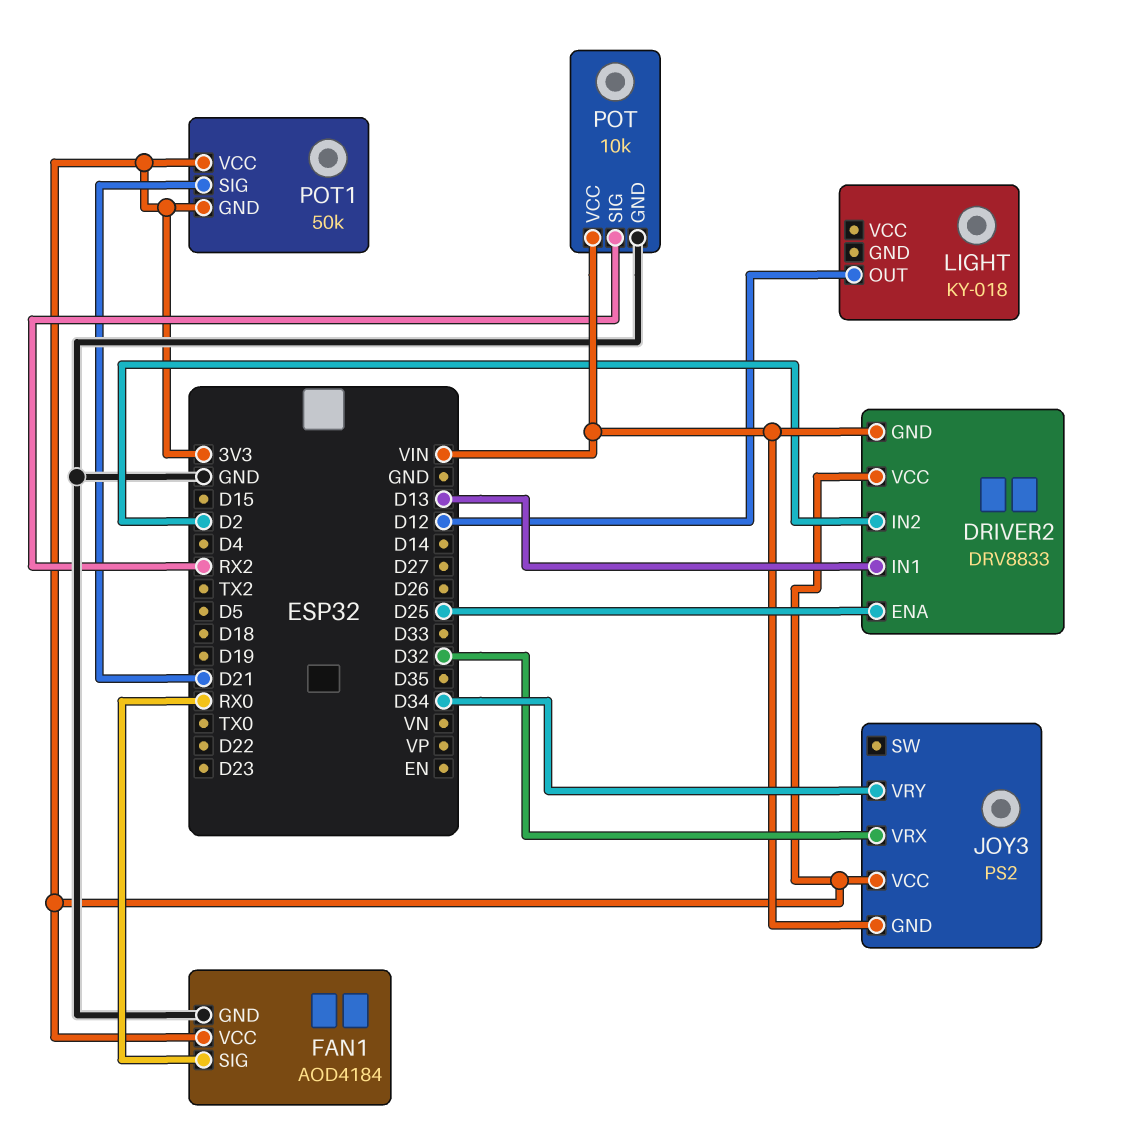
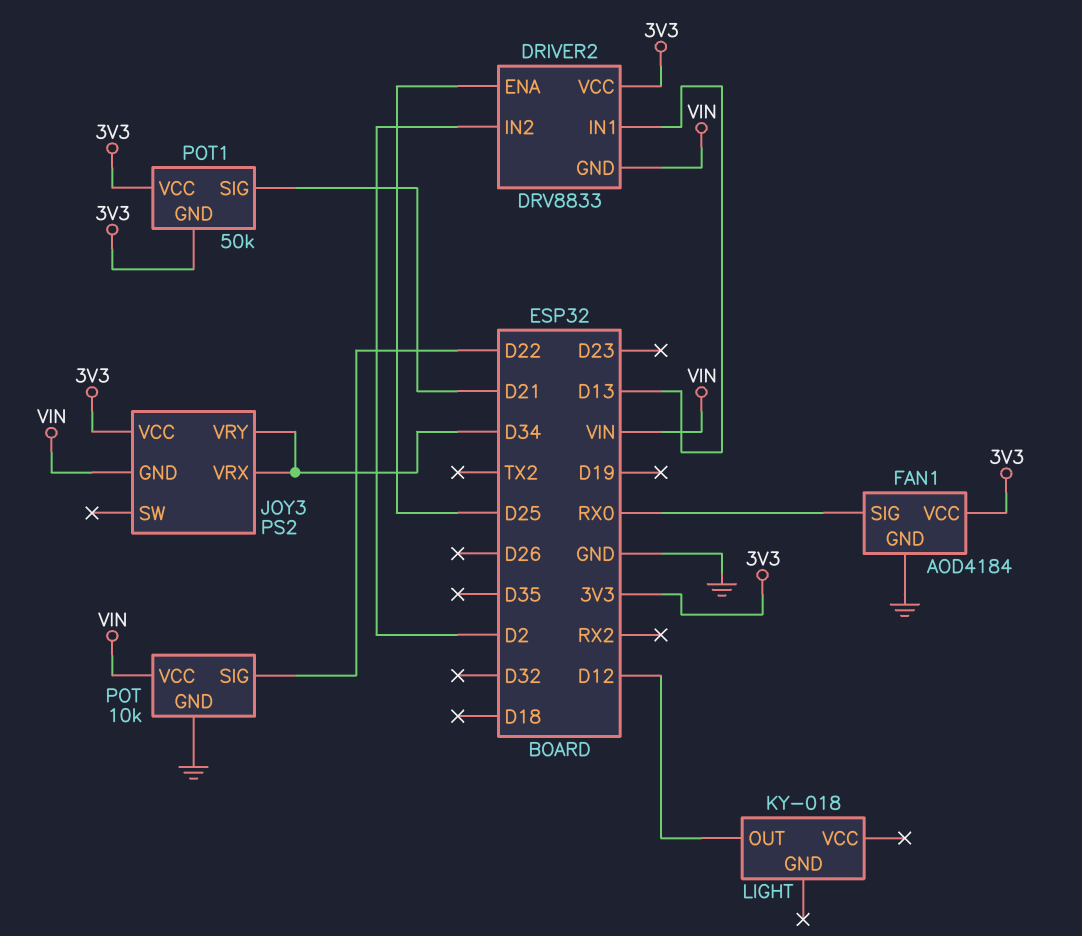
JOY3 pin VRX: D32 -> D34
POT pin SIG: RX2 -> D22

